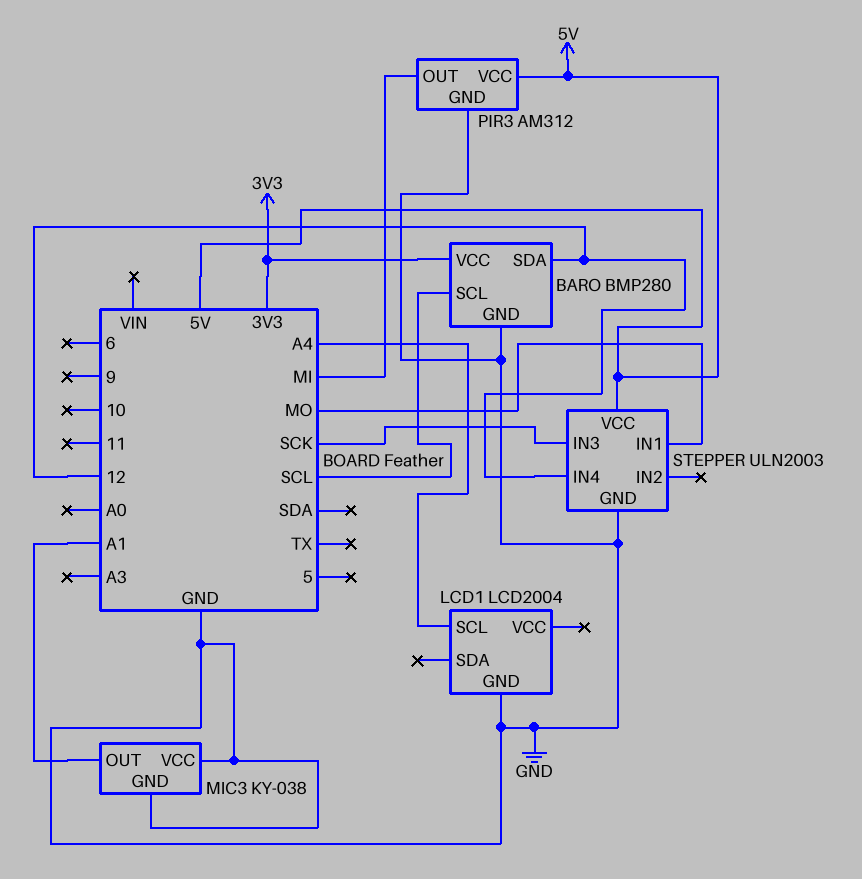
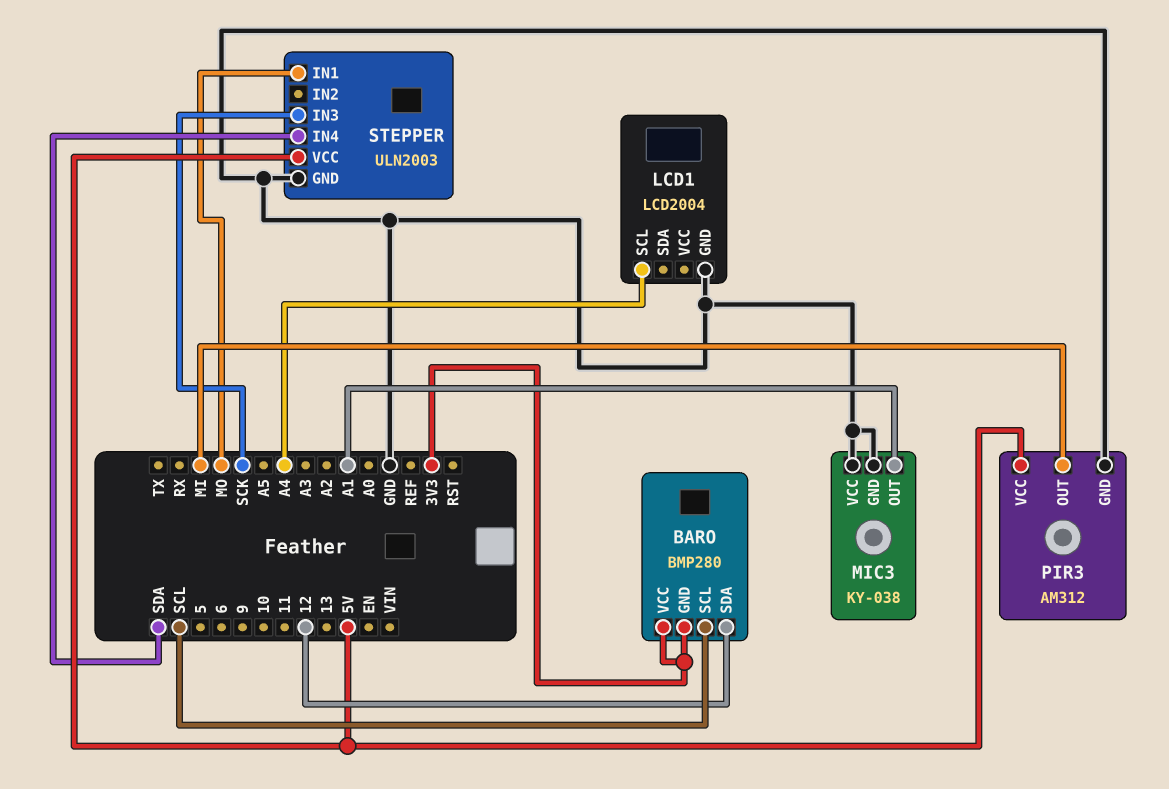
BARO pin GND: GND -> 3V3
STEPPER pin IN4: 12 -> SDA

